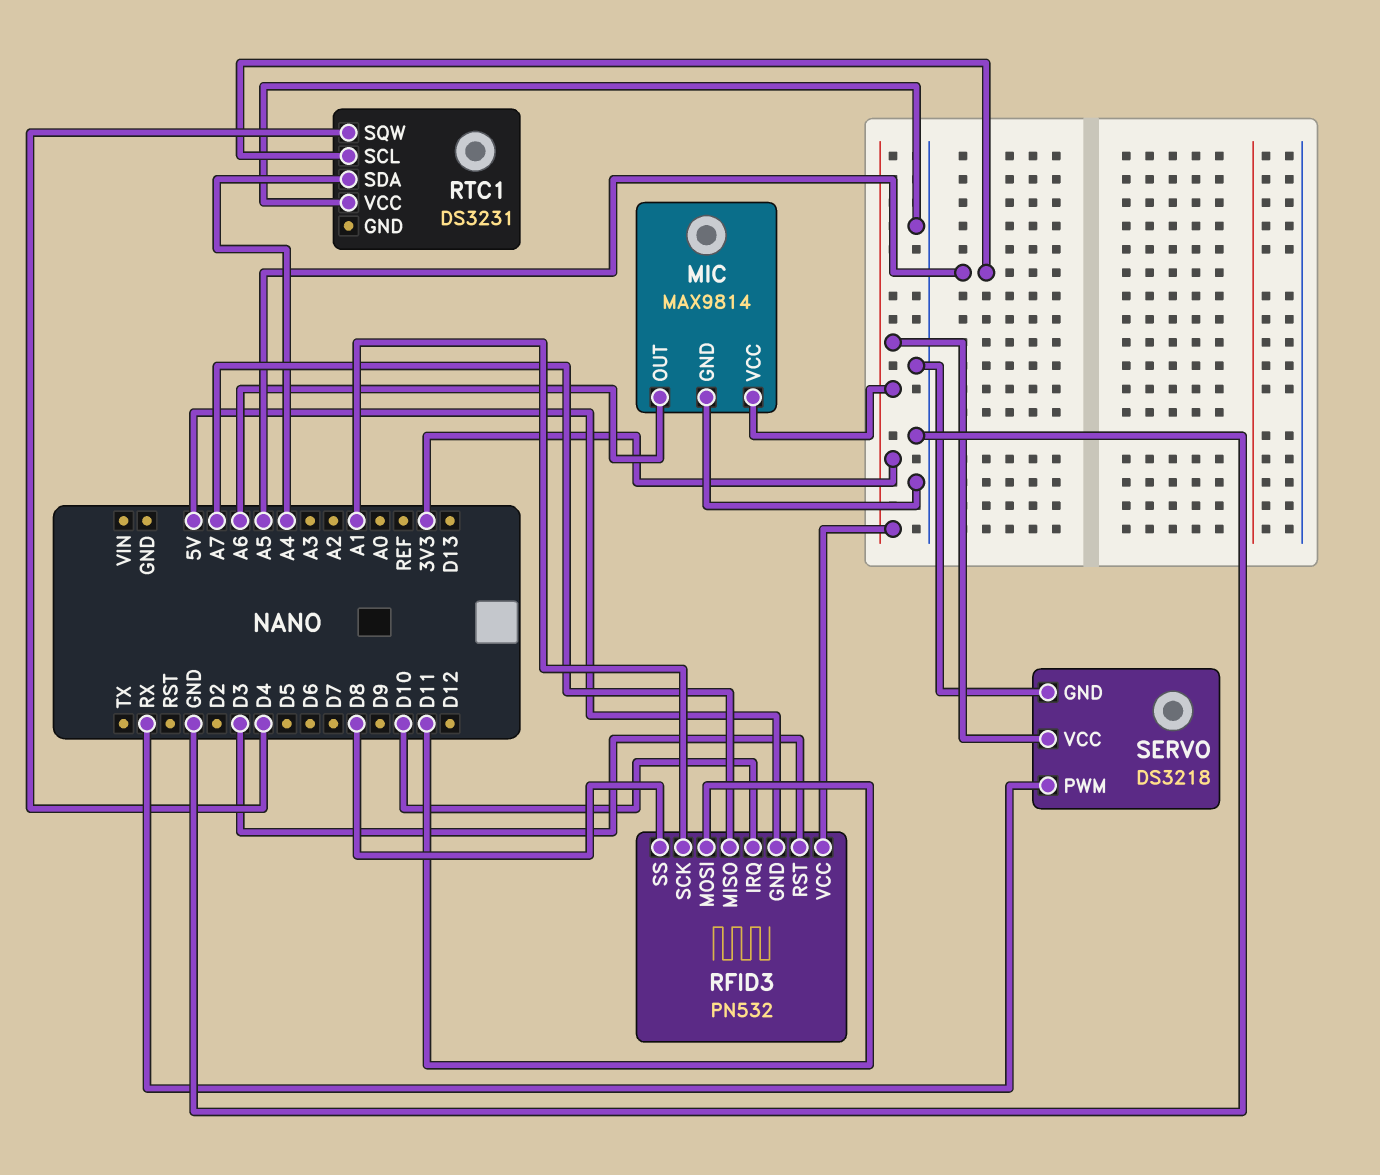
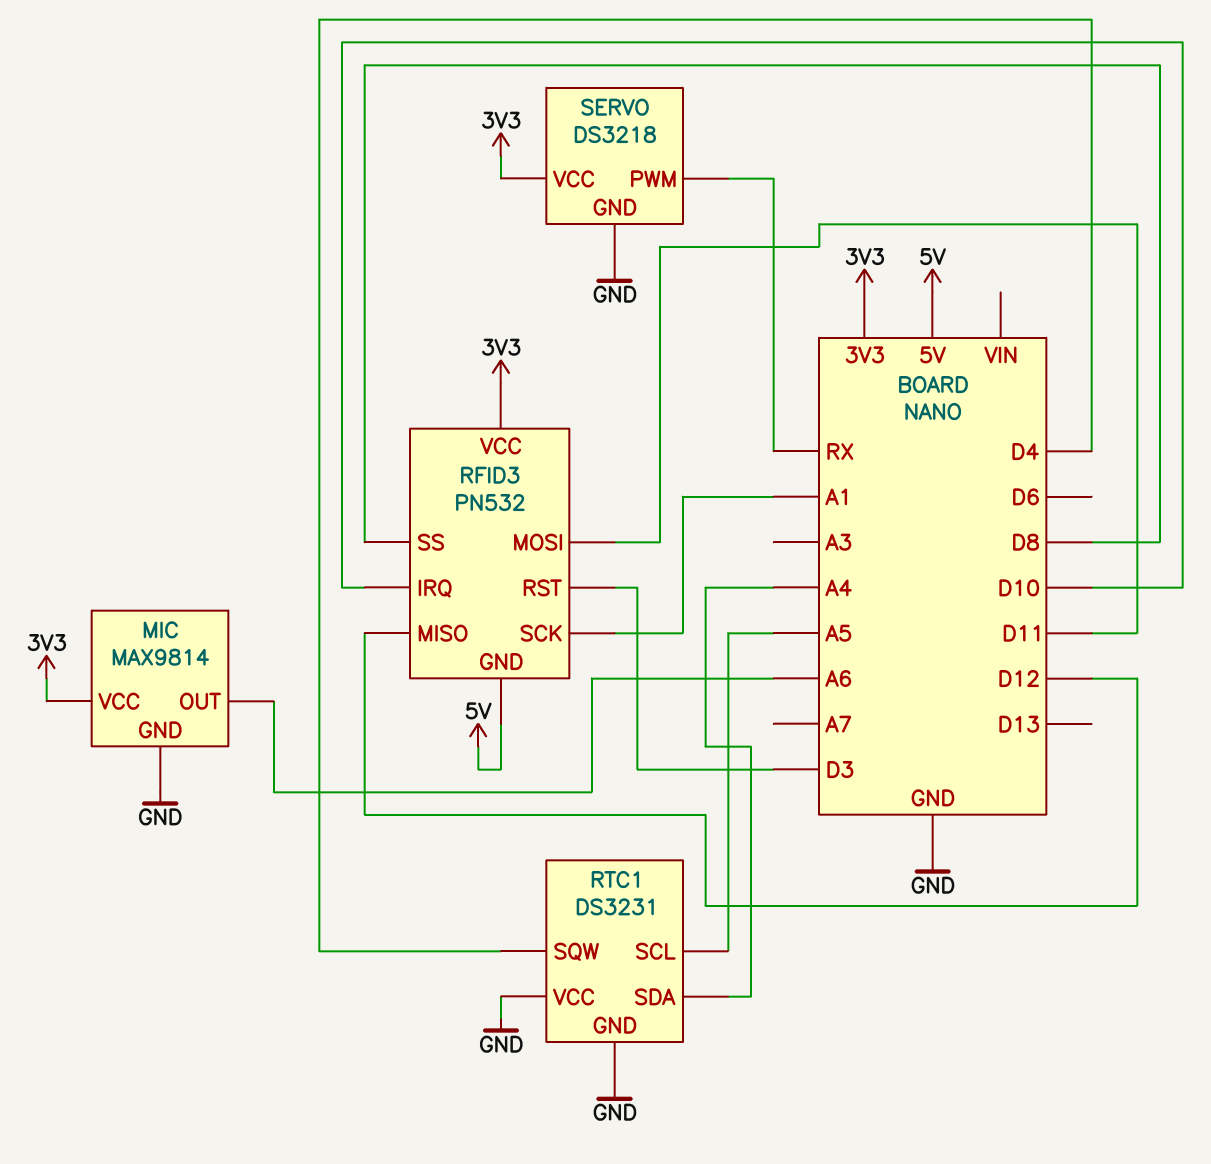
RFID3 pin MISO: A7 -> D12
RTC1 pin GND: none -> GND

